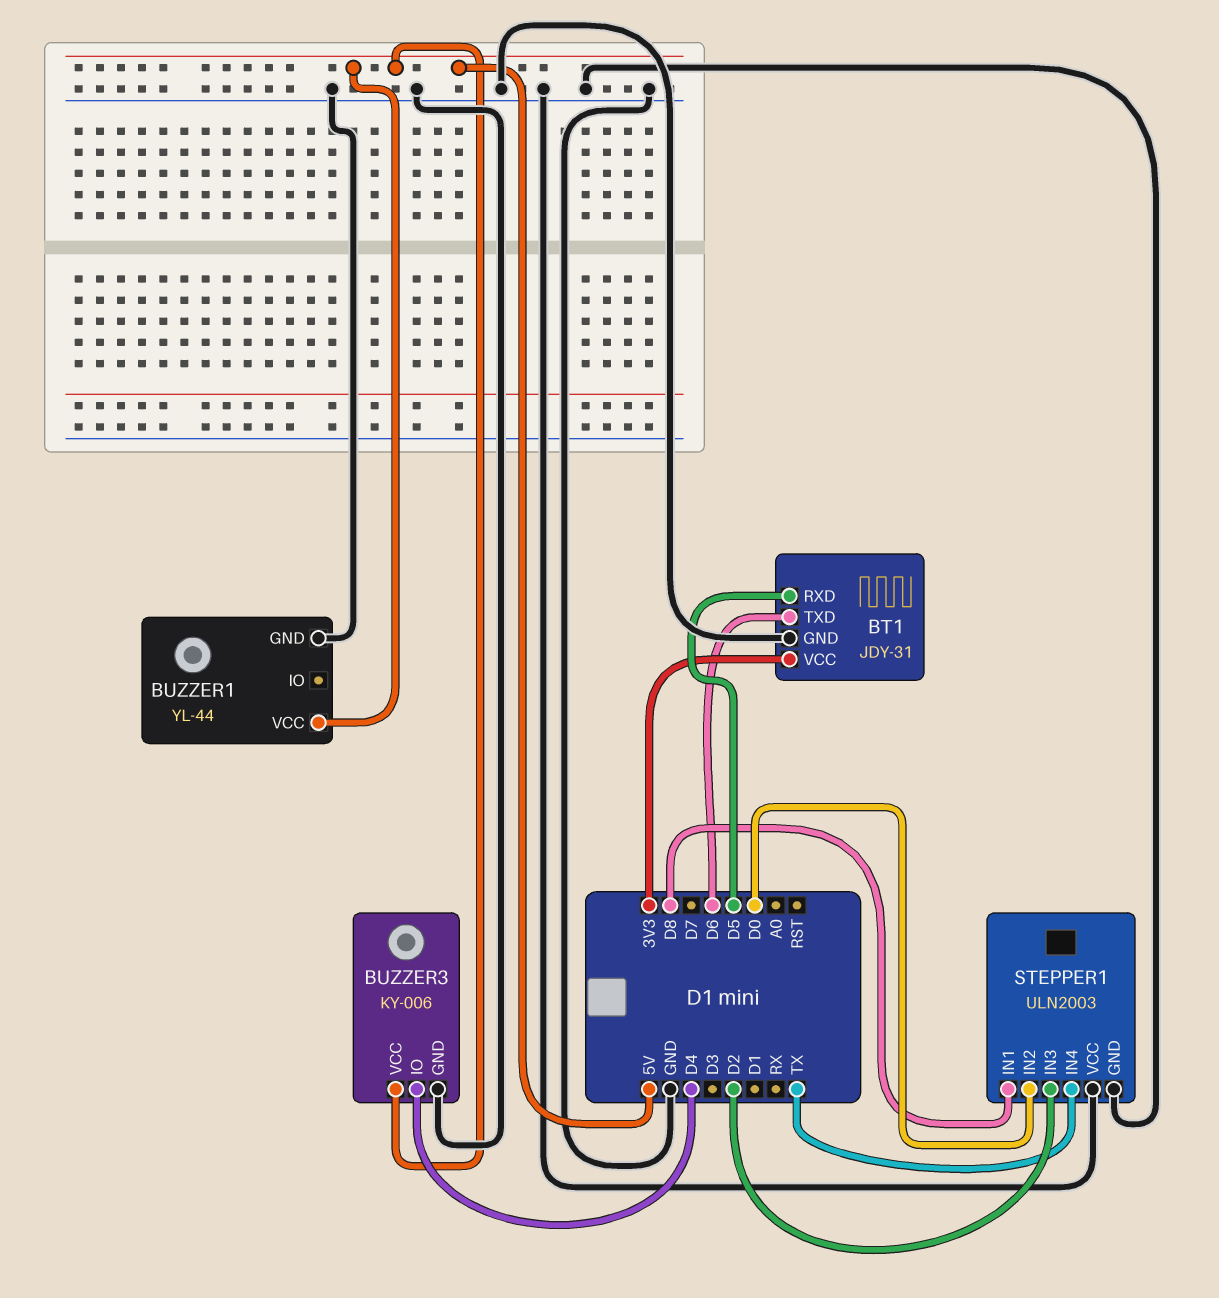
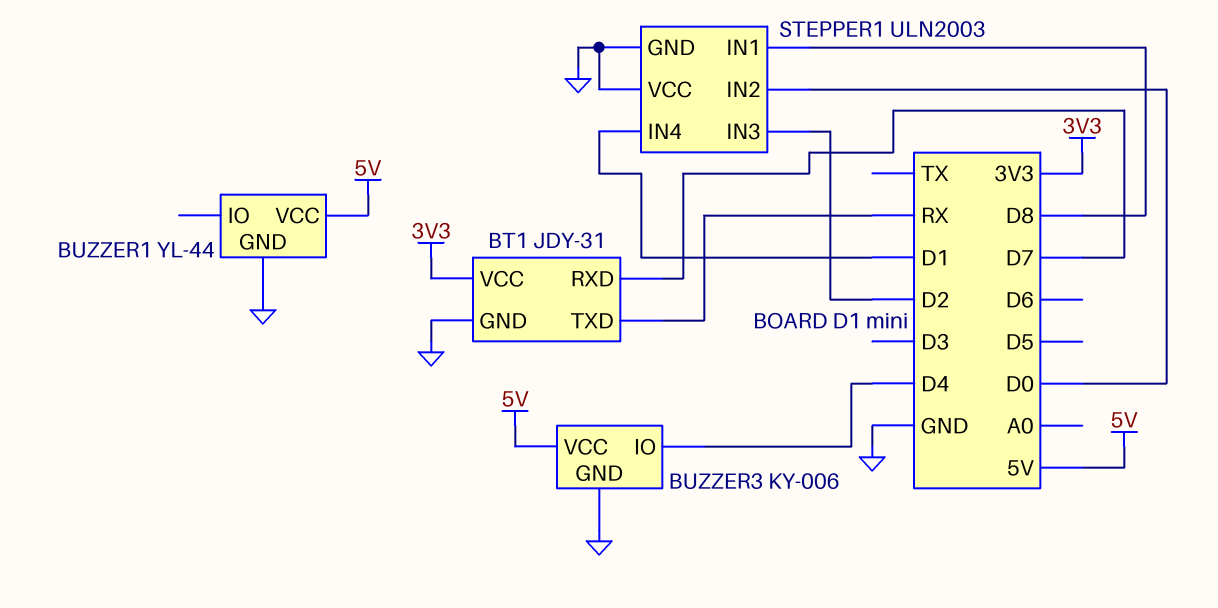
BT1 pin RXD: D5 -> D7
BT1 pin TXD: D6 -> RX
STEPPER1 pin IN4: TX -> D1

